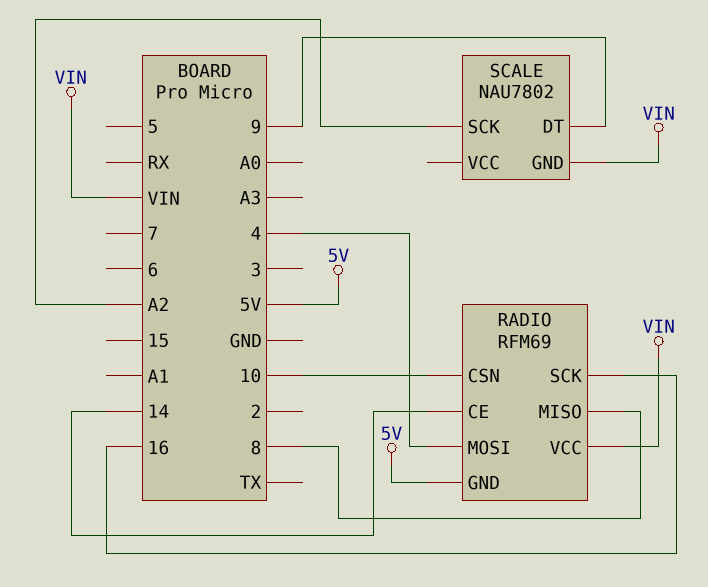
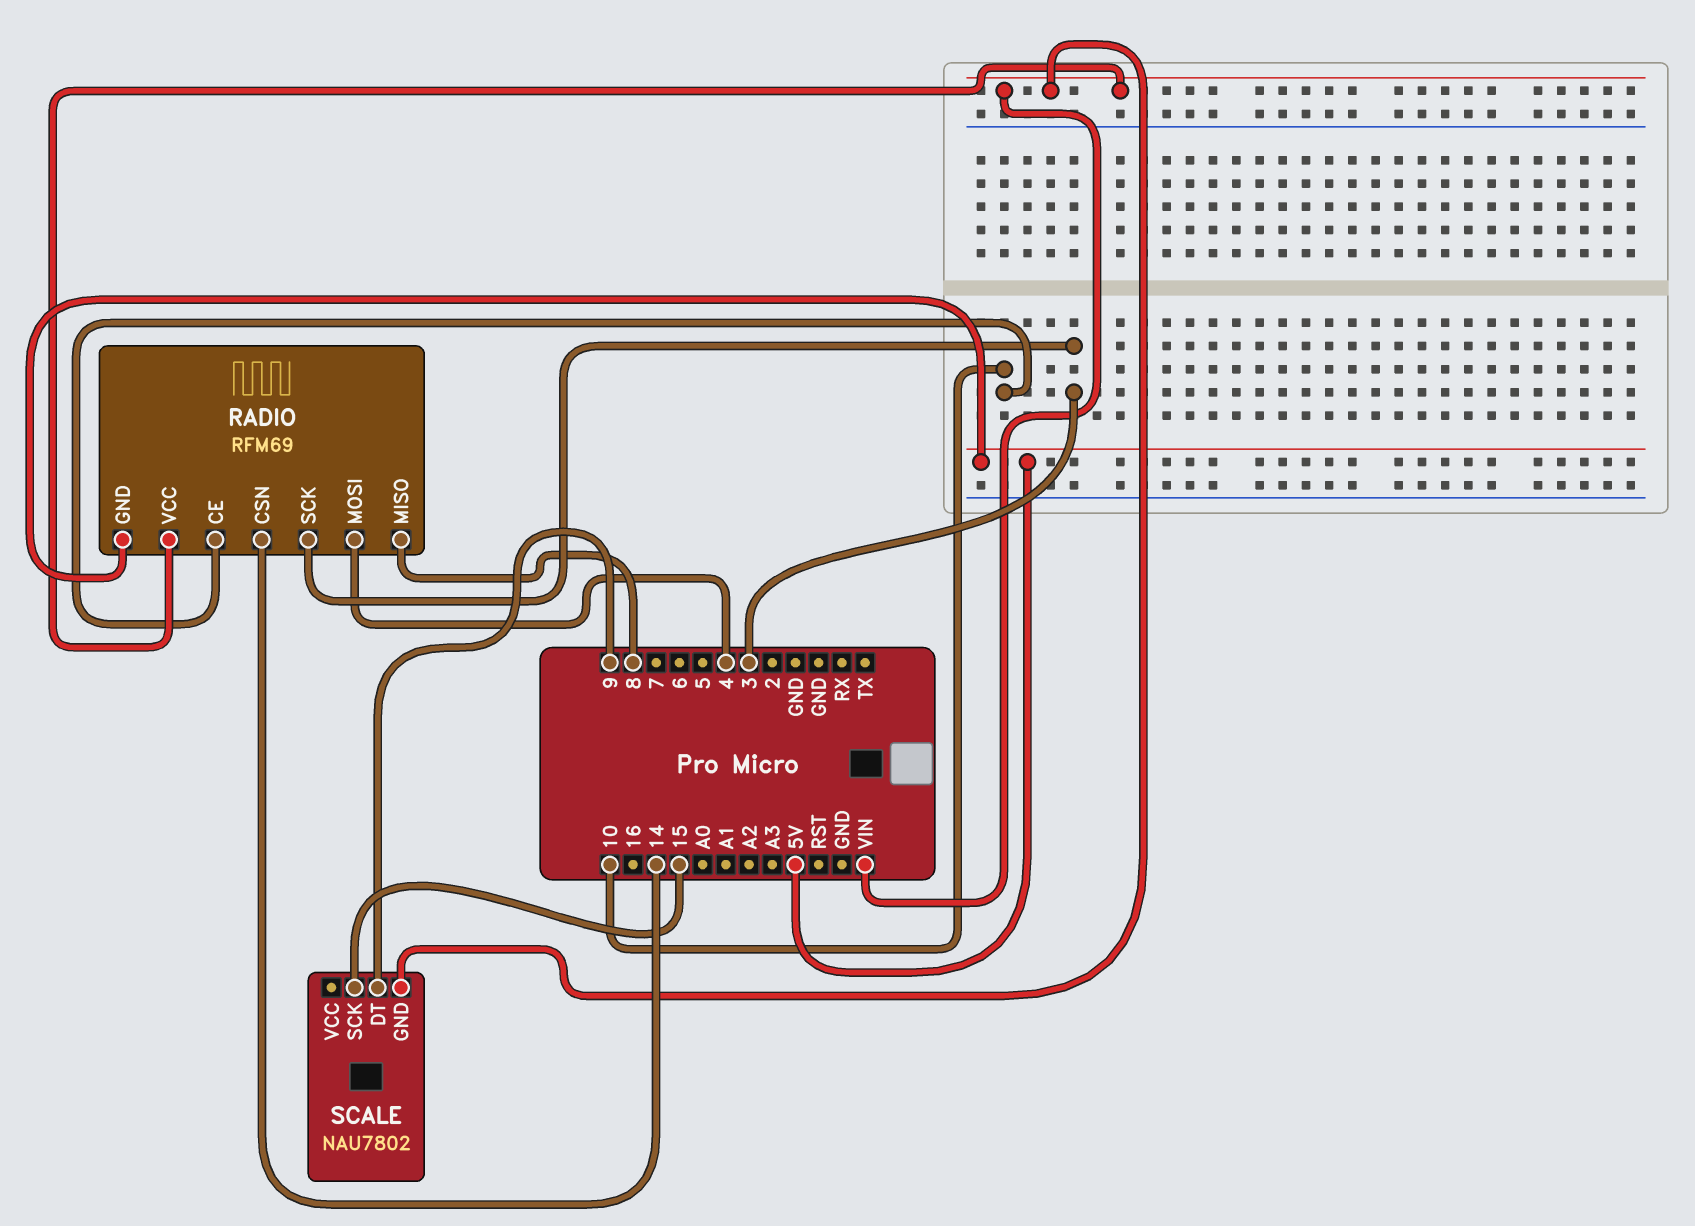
RADIO pin CE: 14 -> 10
RADIO pin CSN: 10 -> 14
RADIO pin SCK: 16 -> 3
SCALE pin SCK: A2 -> 15

